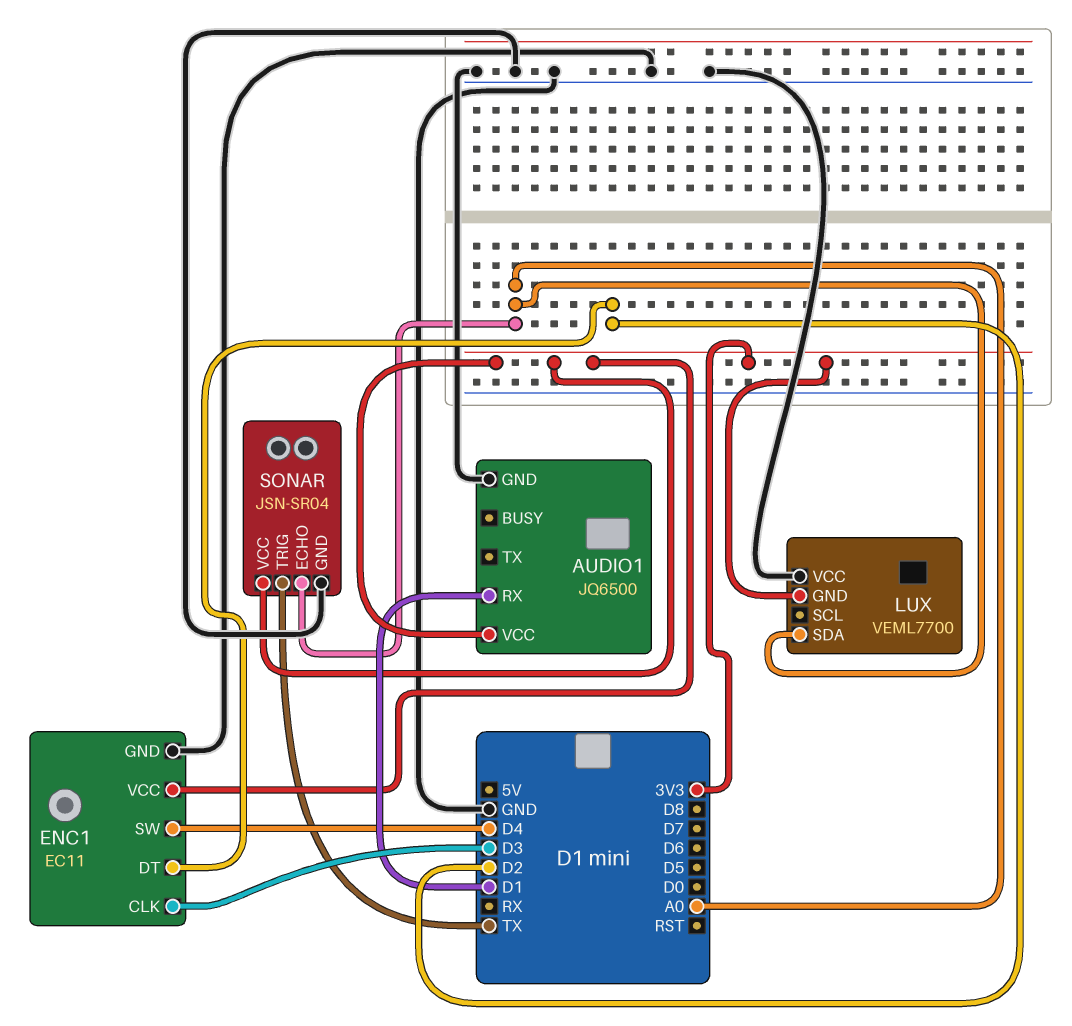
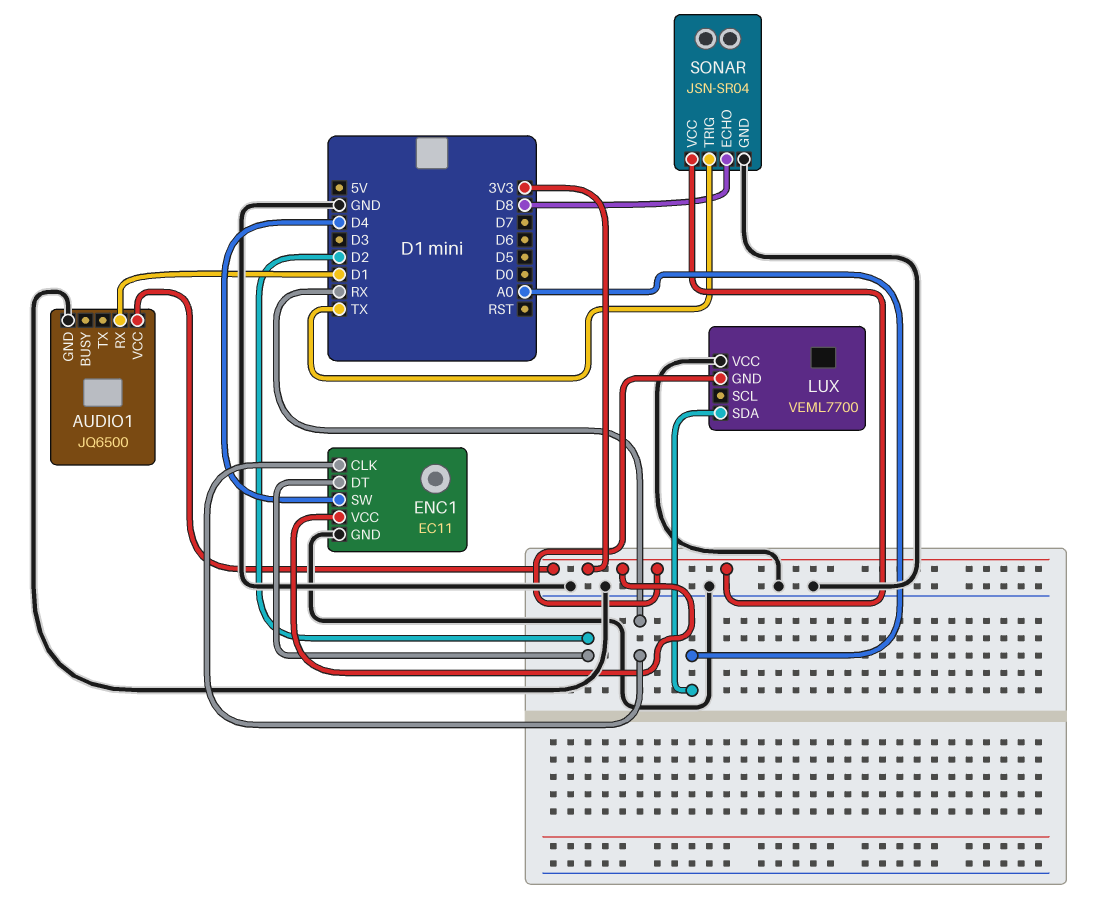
ENC1 pin CLK: D3 -> RX
SONAR pin ECHO: A0 -> D8

